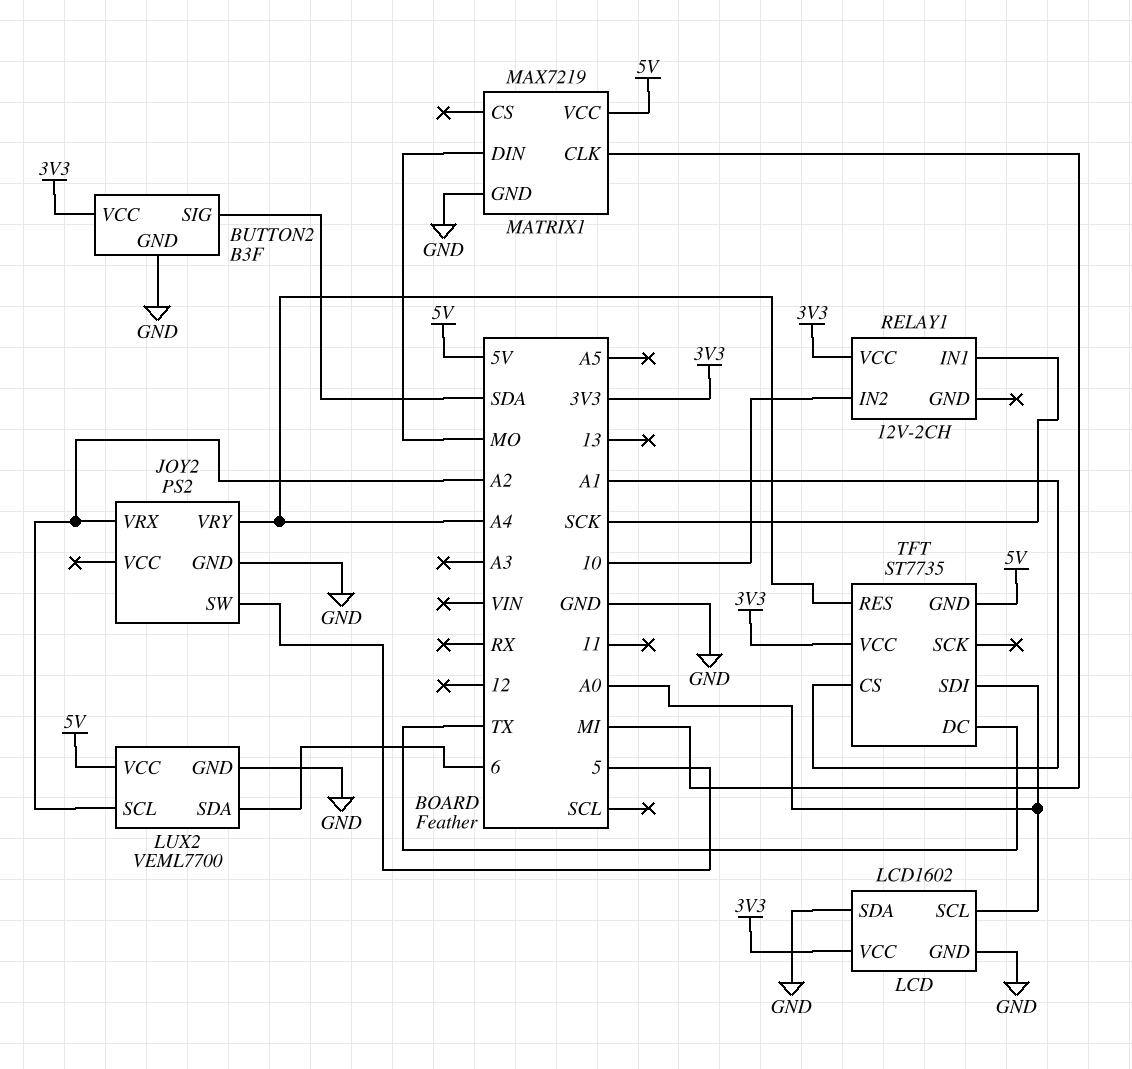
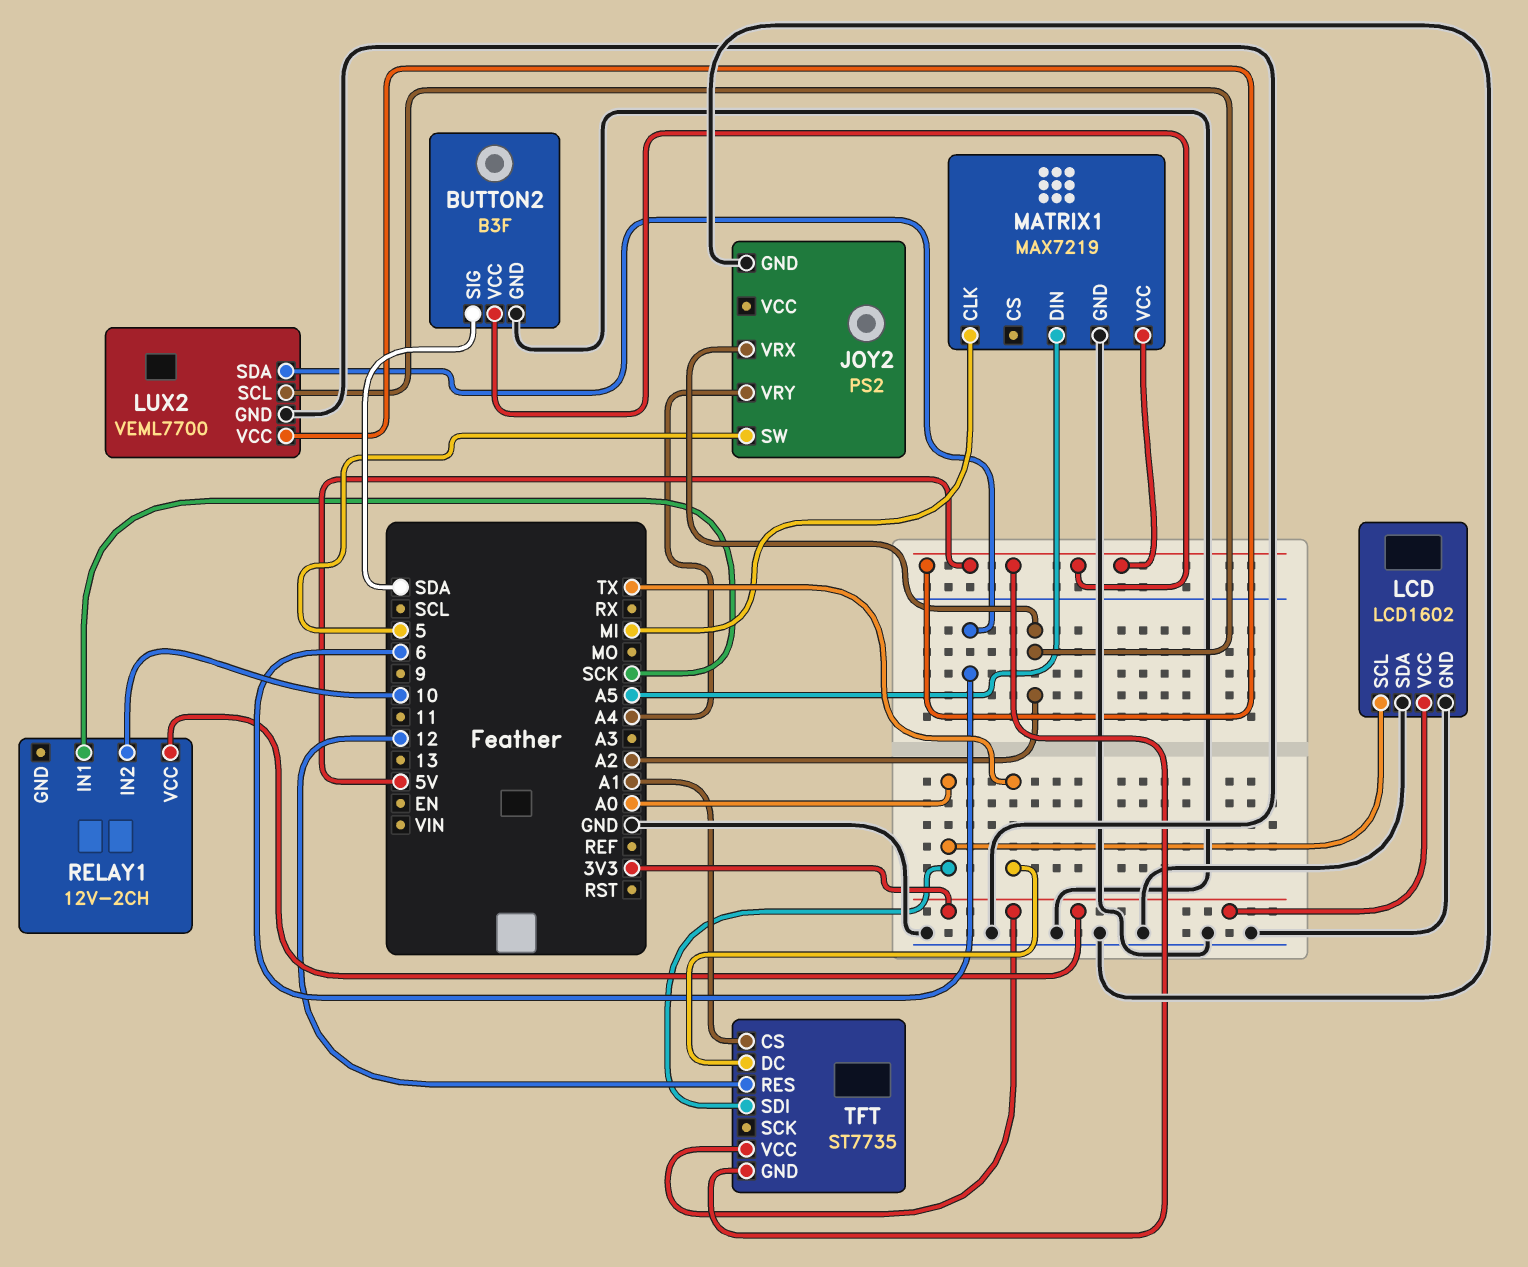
BUTTON2 pin VCC: 3V3 -> 5V
MATRIX1 pin DIN: MO -> A5
TFT pin RES: A4 -> 12

